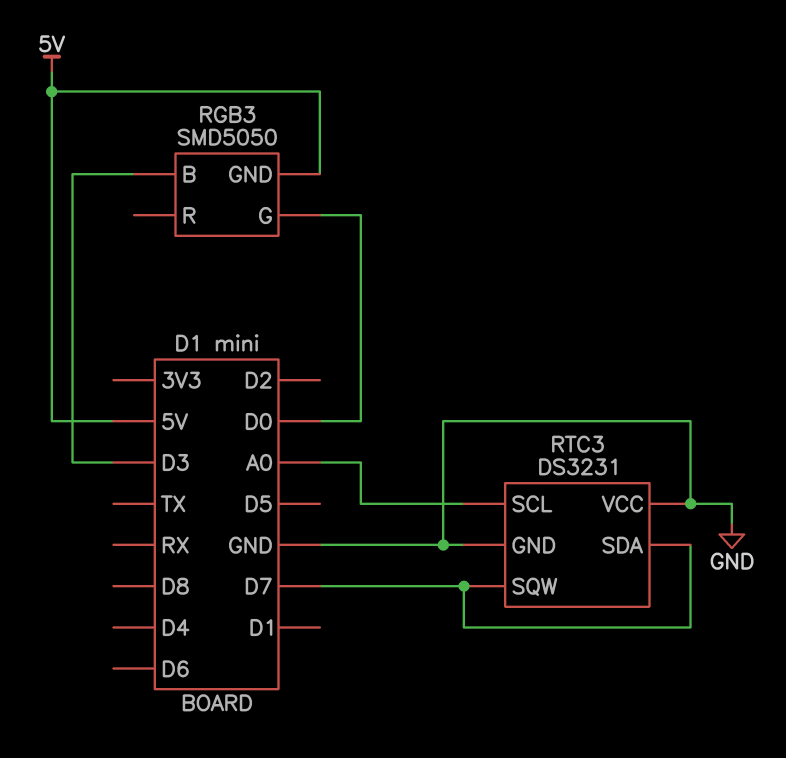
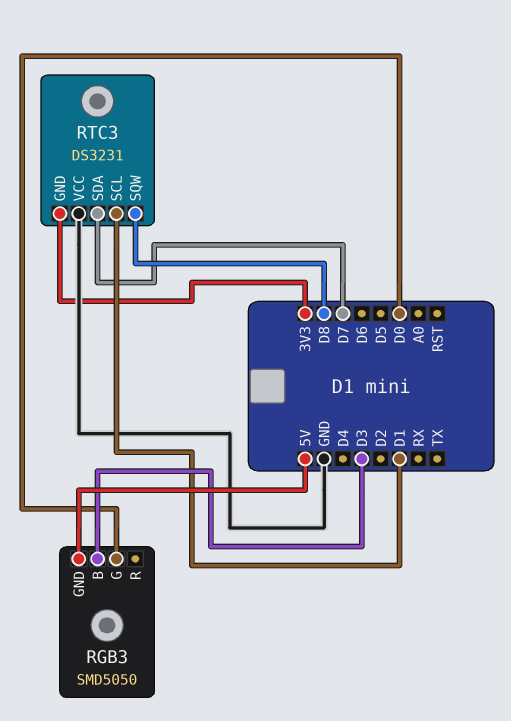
RTC3 pin GND: GND -> 3V3
RTC3 pin SCL: A0 -> D1
RTC3 pin SQW: D7 -> D8

